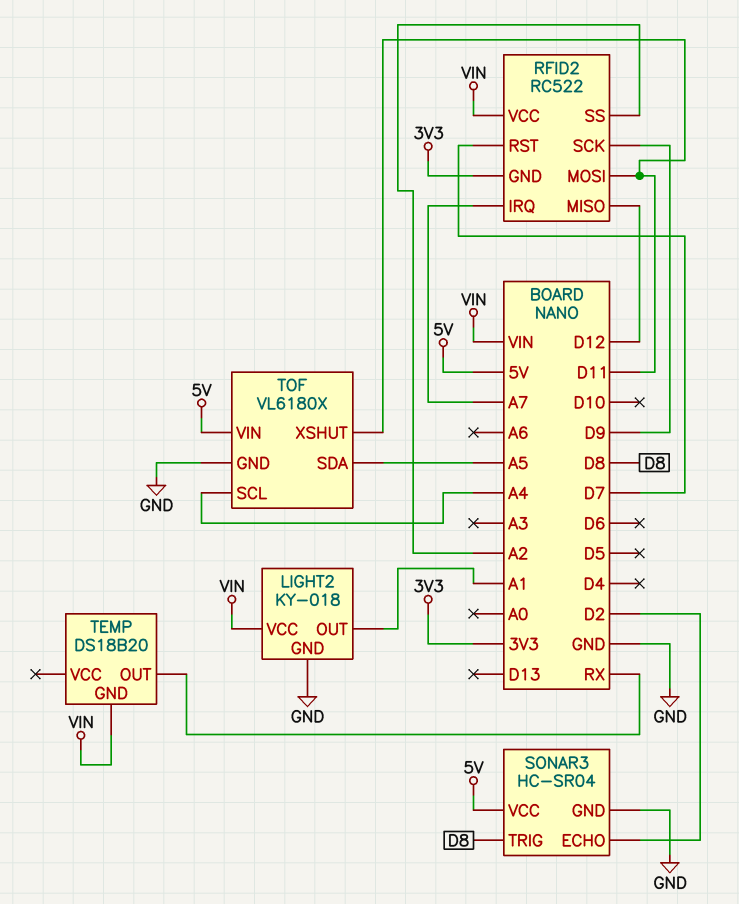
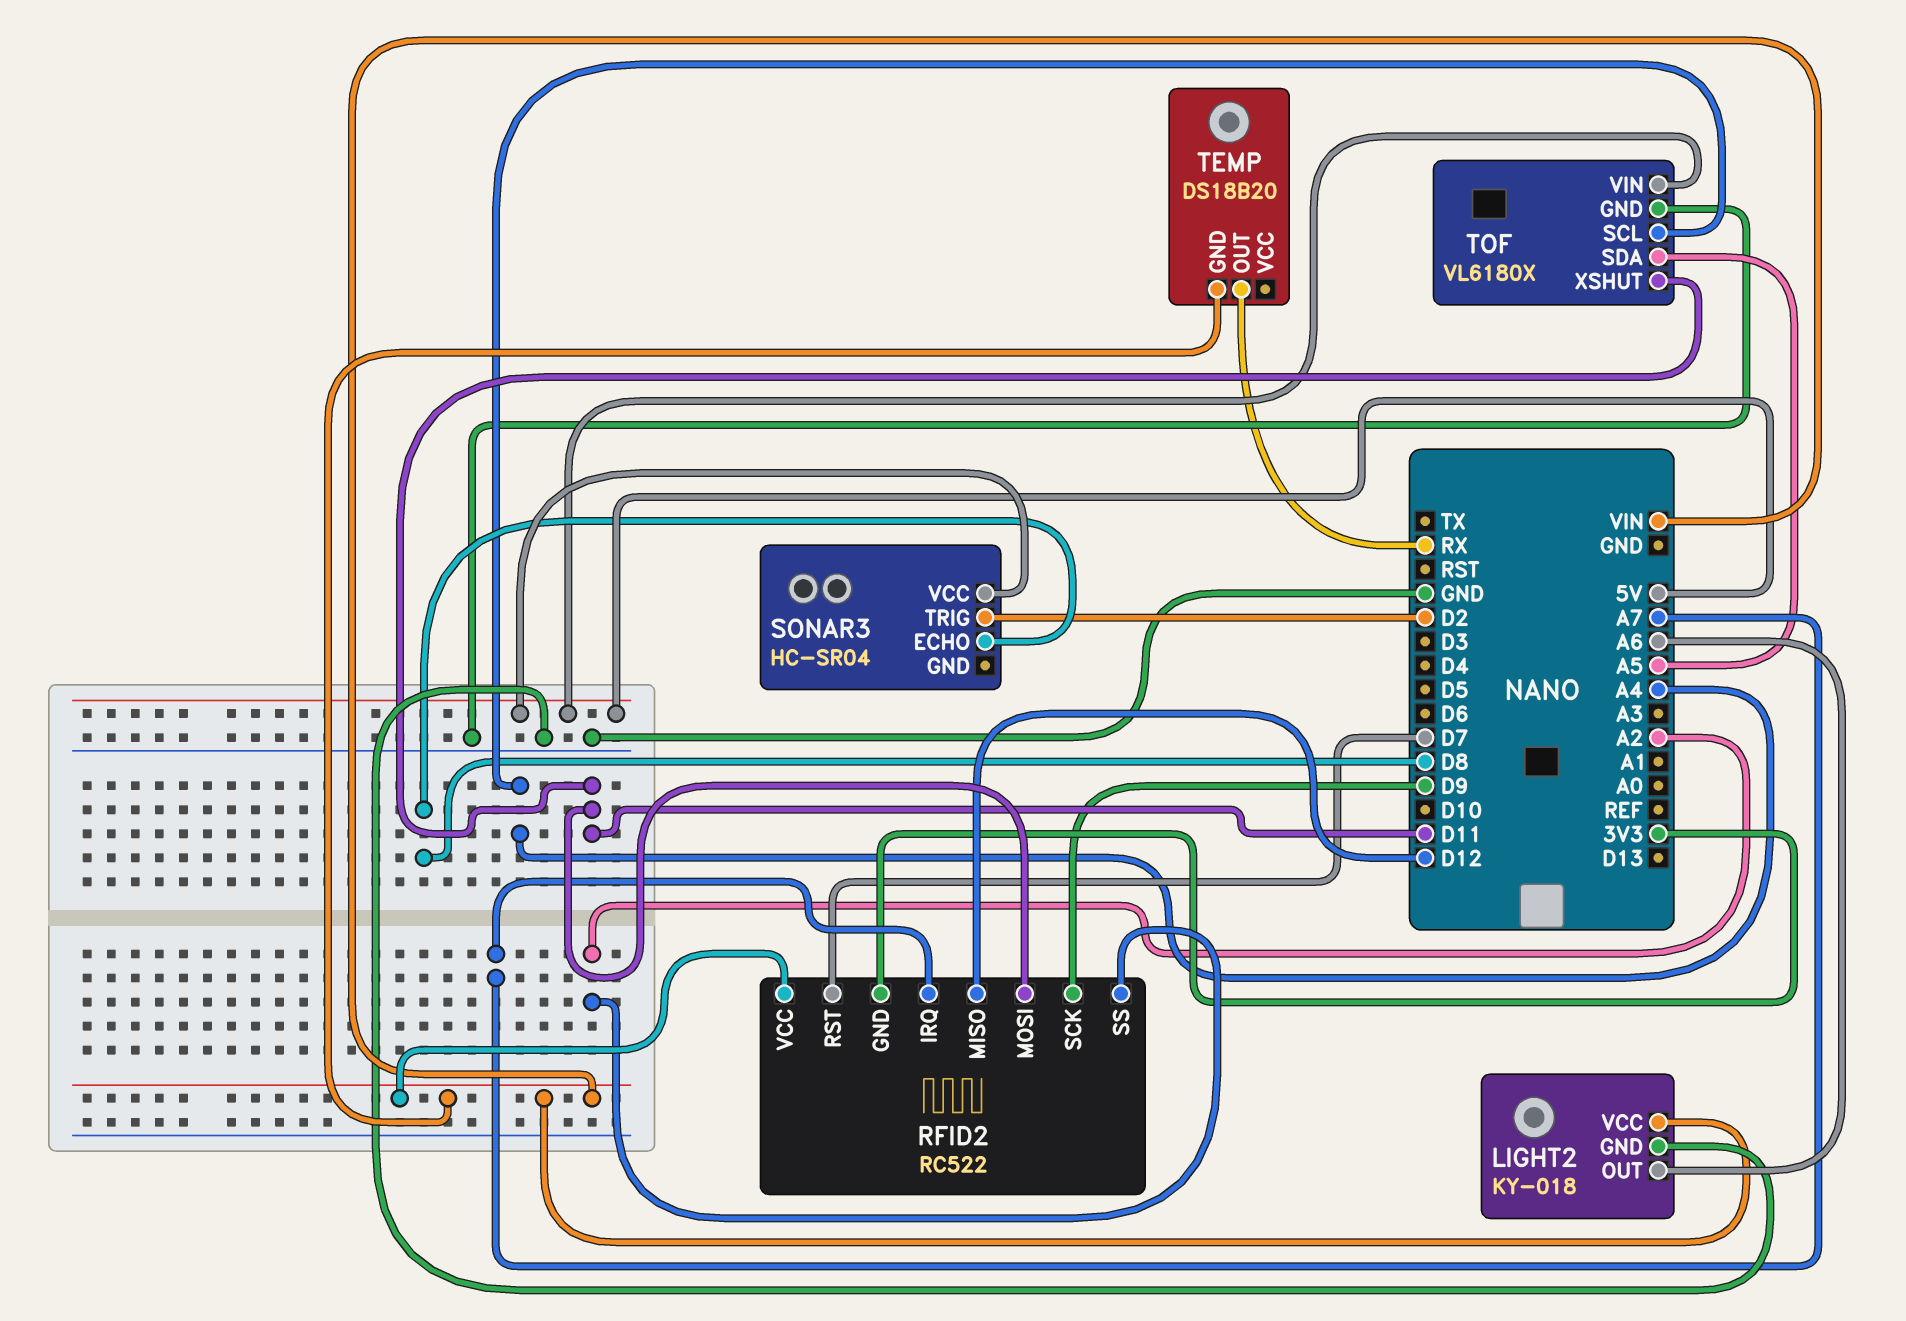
LIGHT2 pin OUT: A1 -> A6
SONAR3 pin ECHO: D2 -> D8
SONAR3 pin GND: GND -> none
SONAR3 pin TRIG: D8 -> D2

